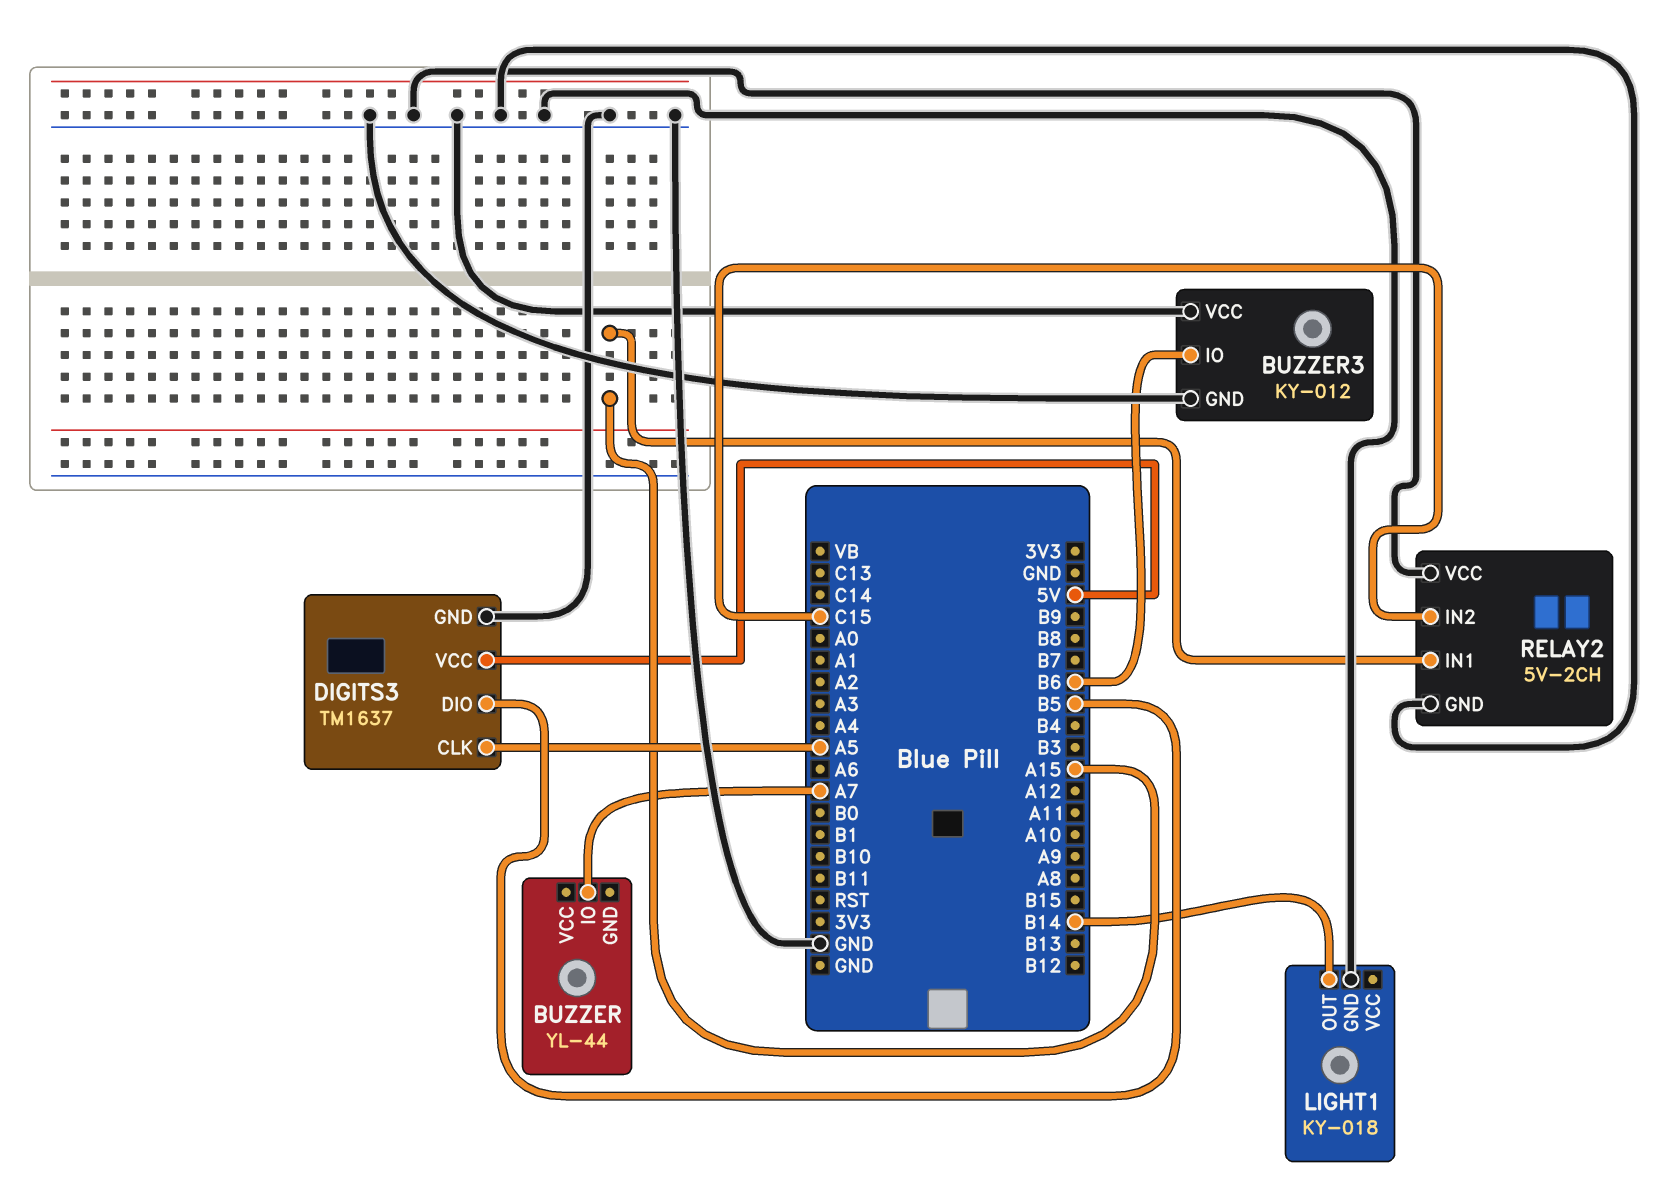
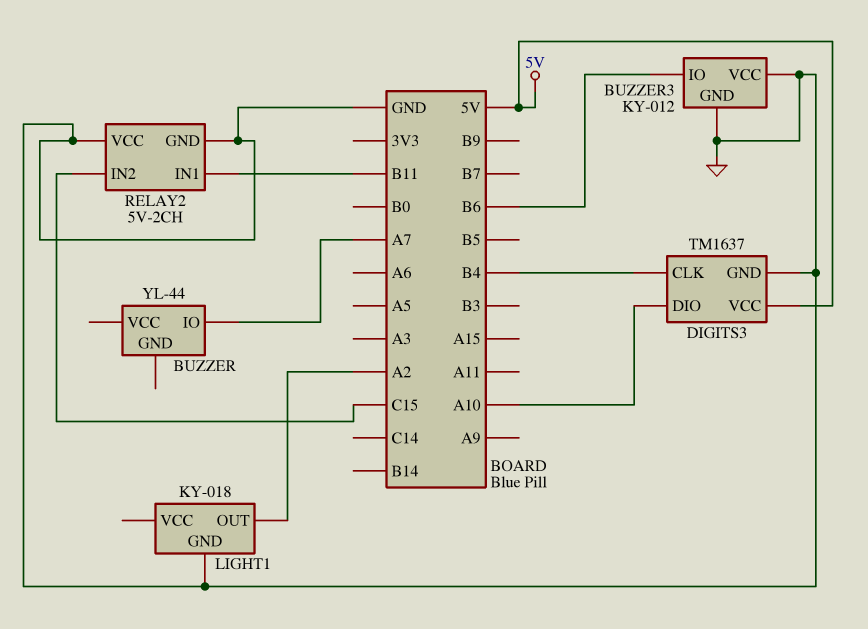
DIGITS3 pin CLK: A5 -> B4
DIGITS3 pin DIO: B5 -> A10
LIGHT1 pin OUT: B14 -> A2
RELAY2 pin IN1: A15 -> B11

